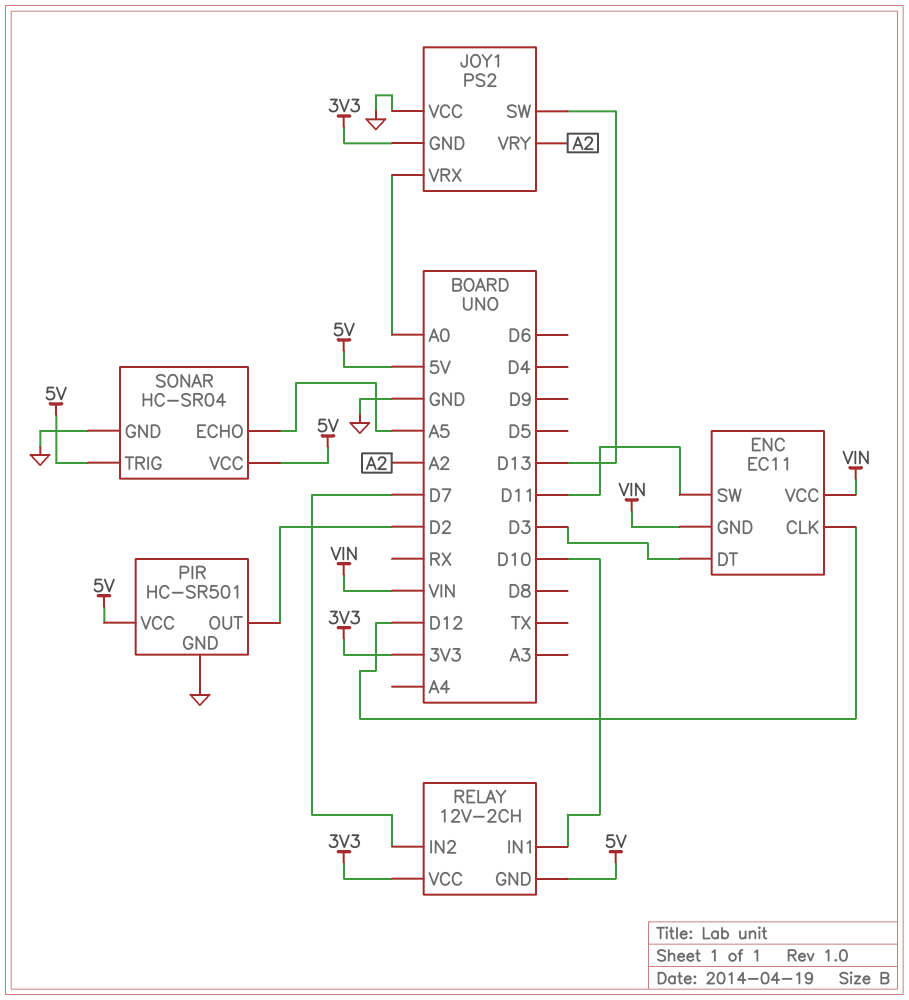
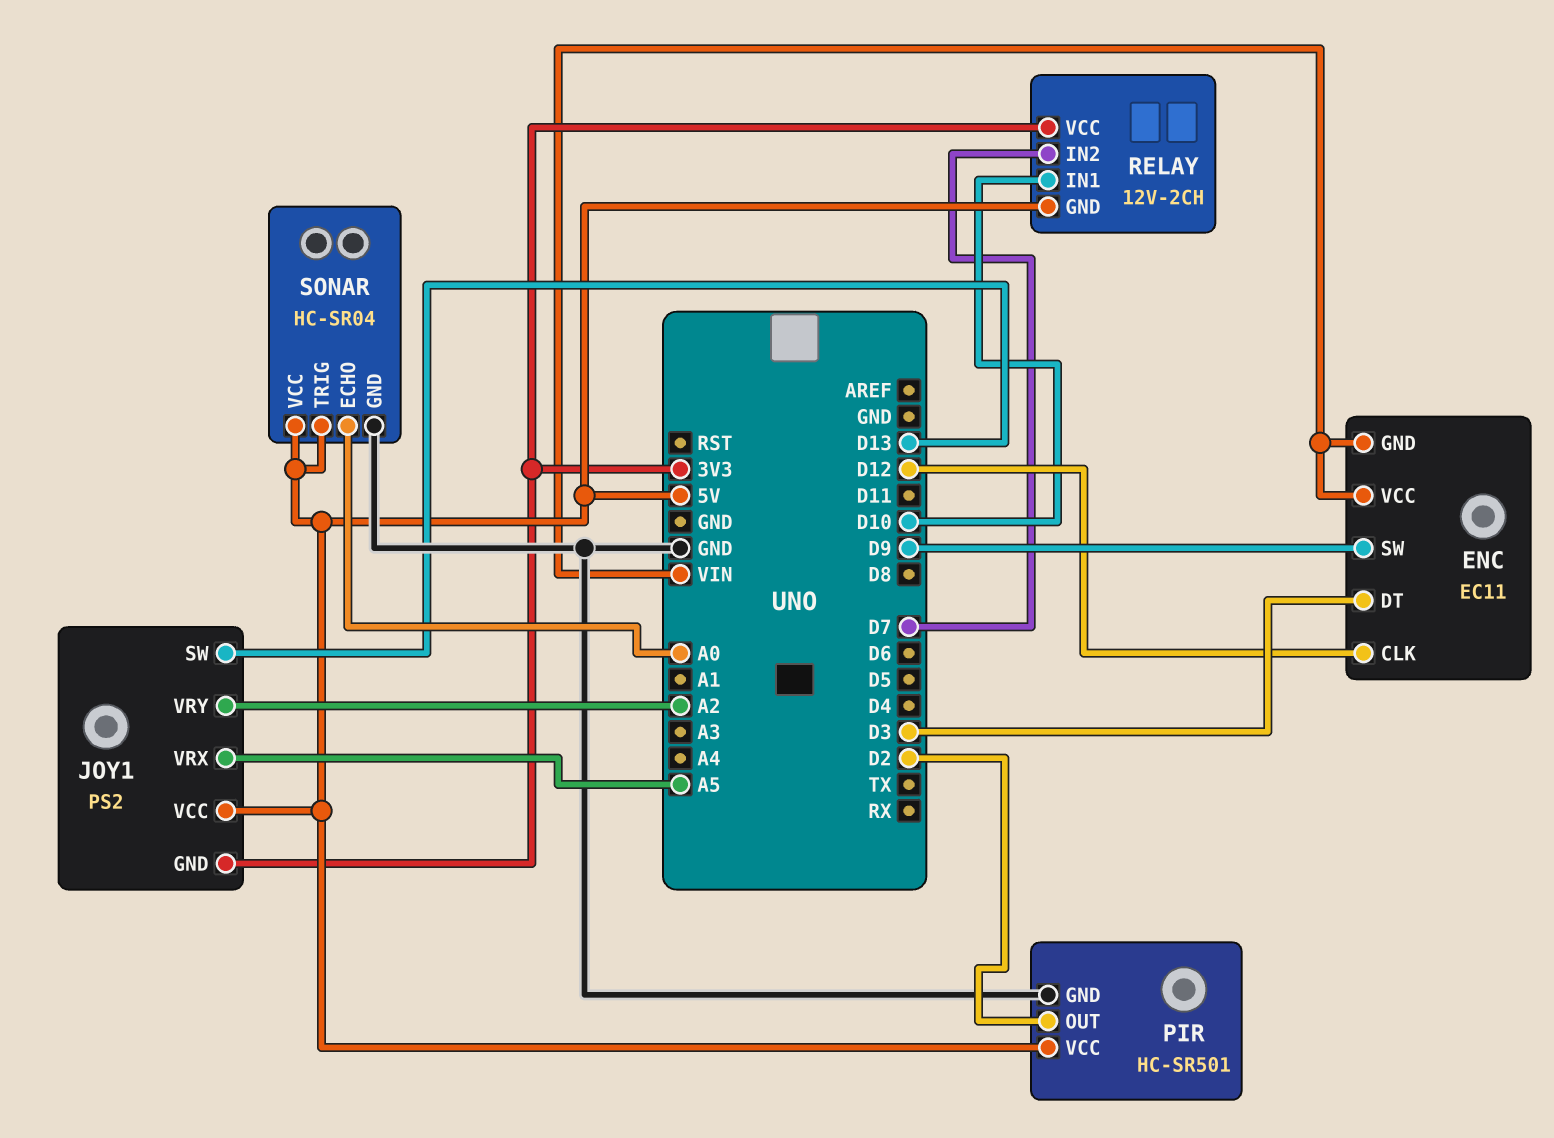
ENC pin SW: D11 -> D9
JOY1 pin VCC: GND -> 5V
JOY1 pin VRX: A0 -> A5
SONAR pin ECHO: A5 -> A0

